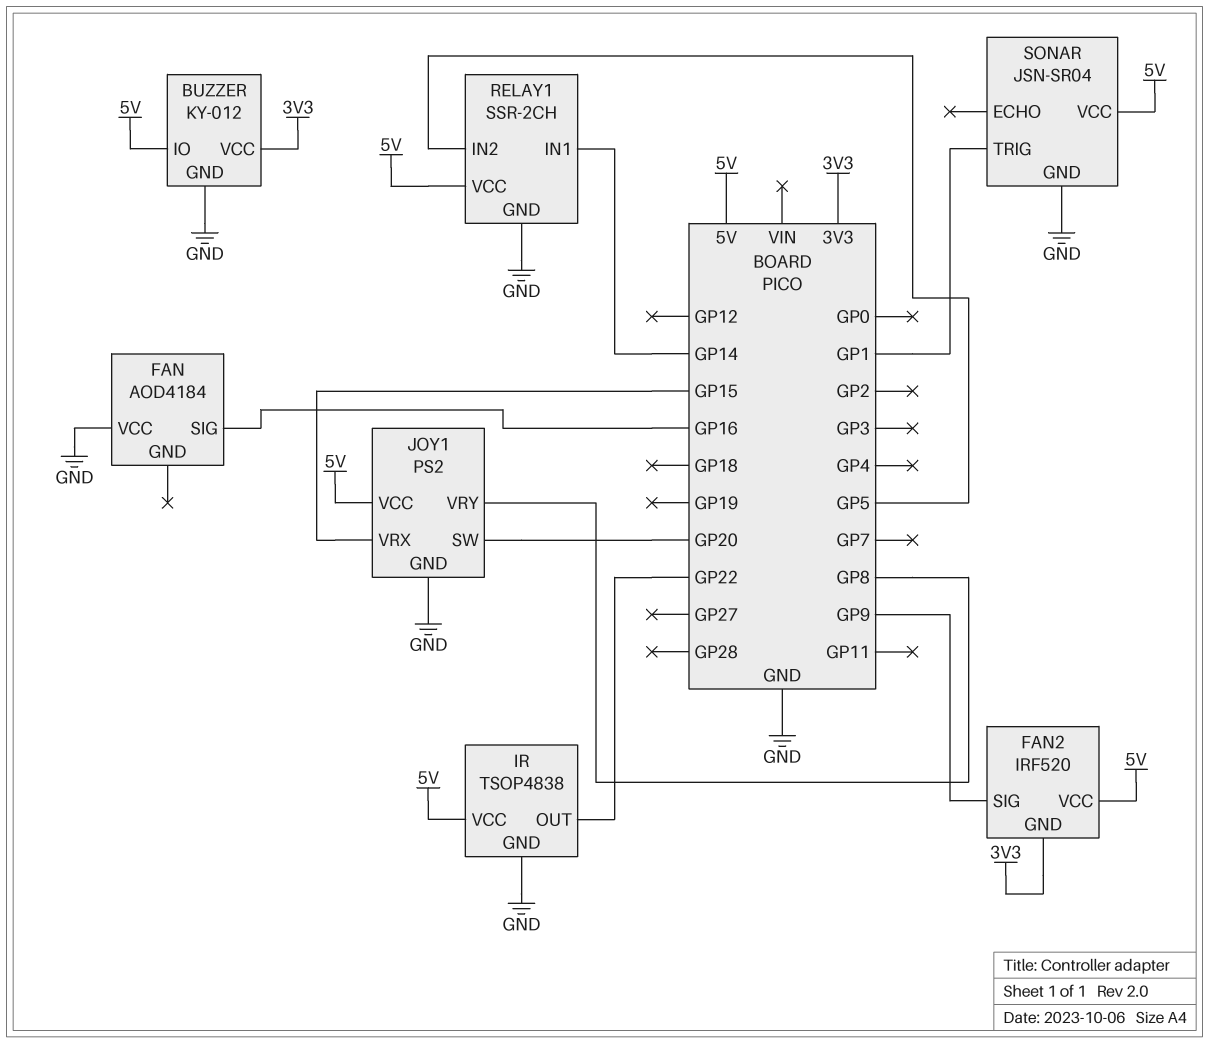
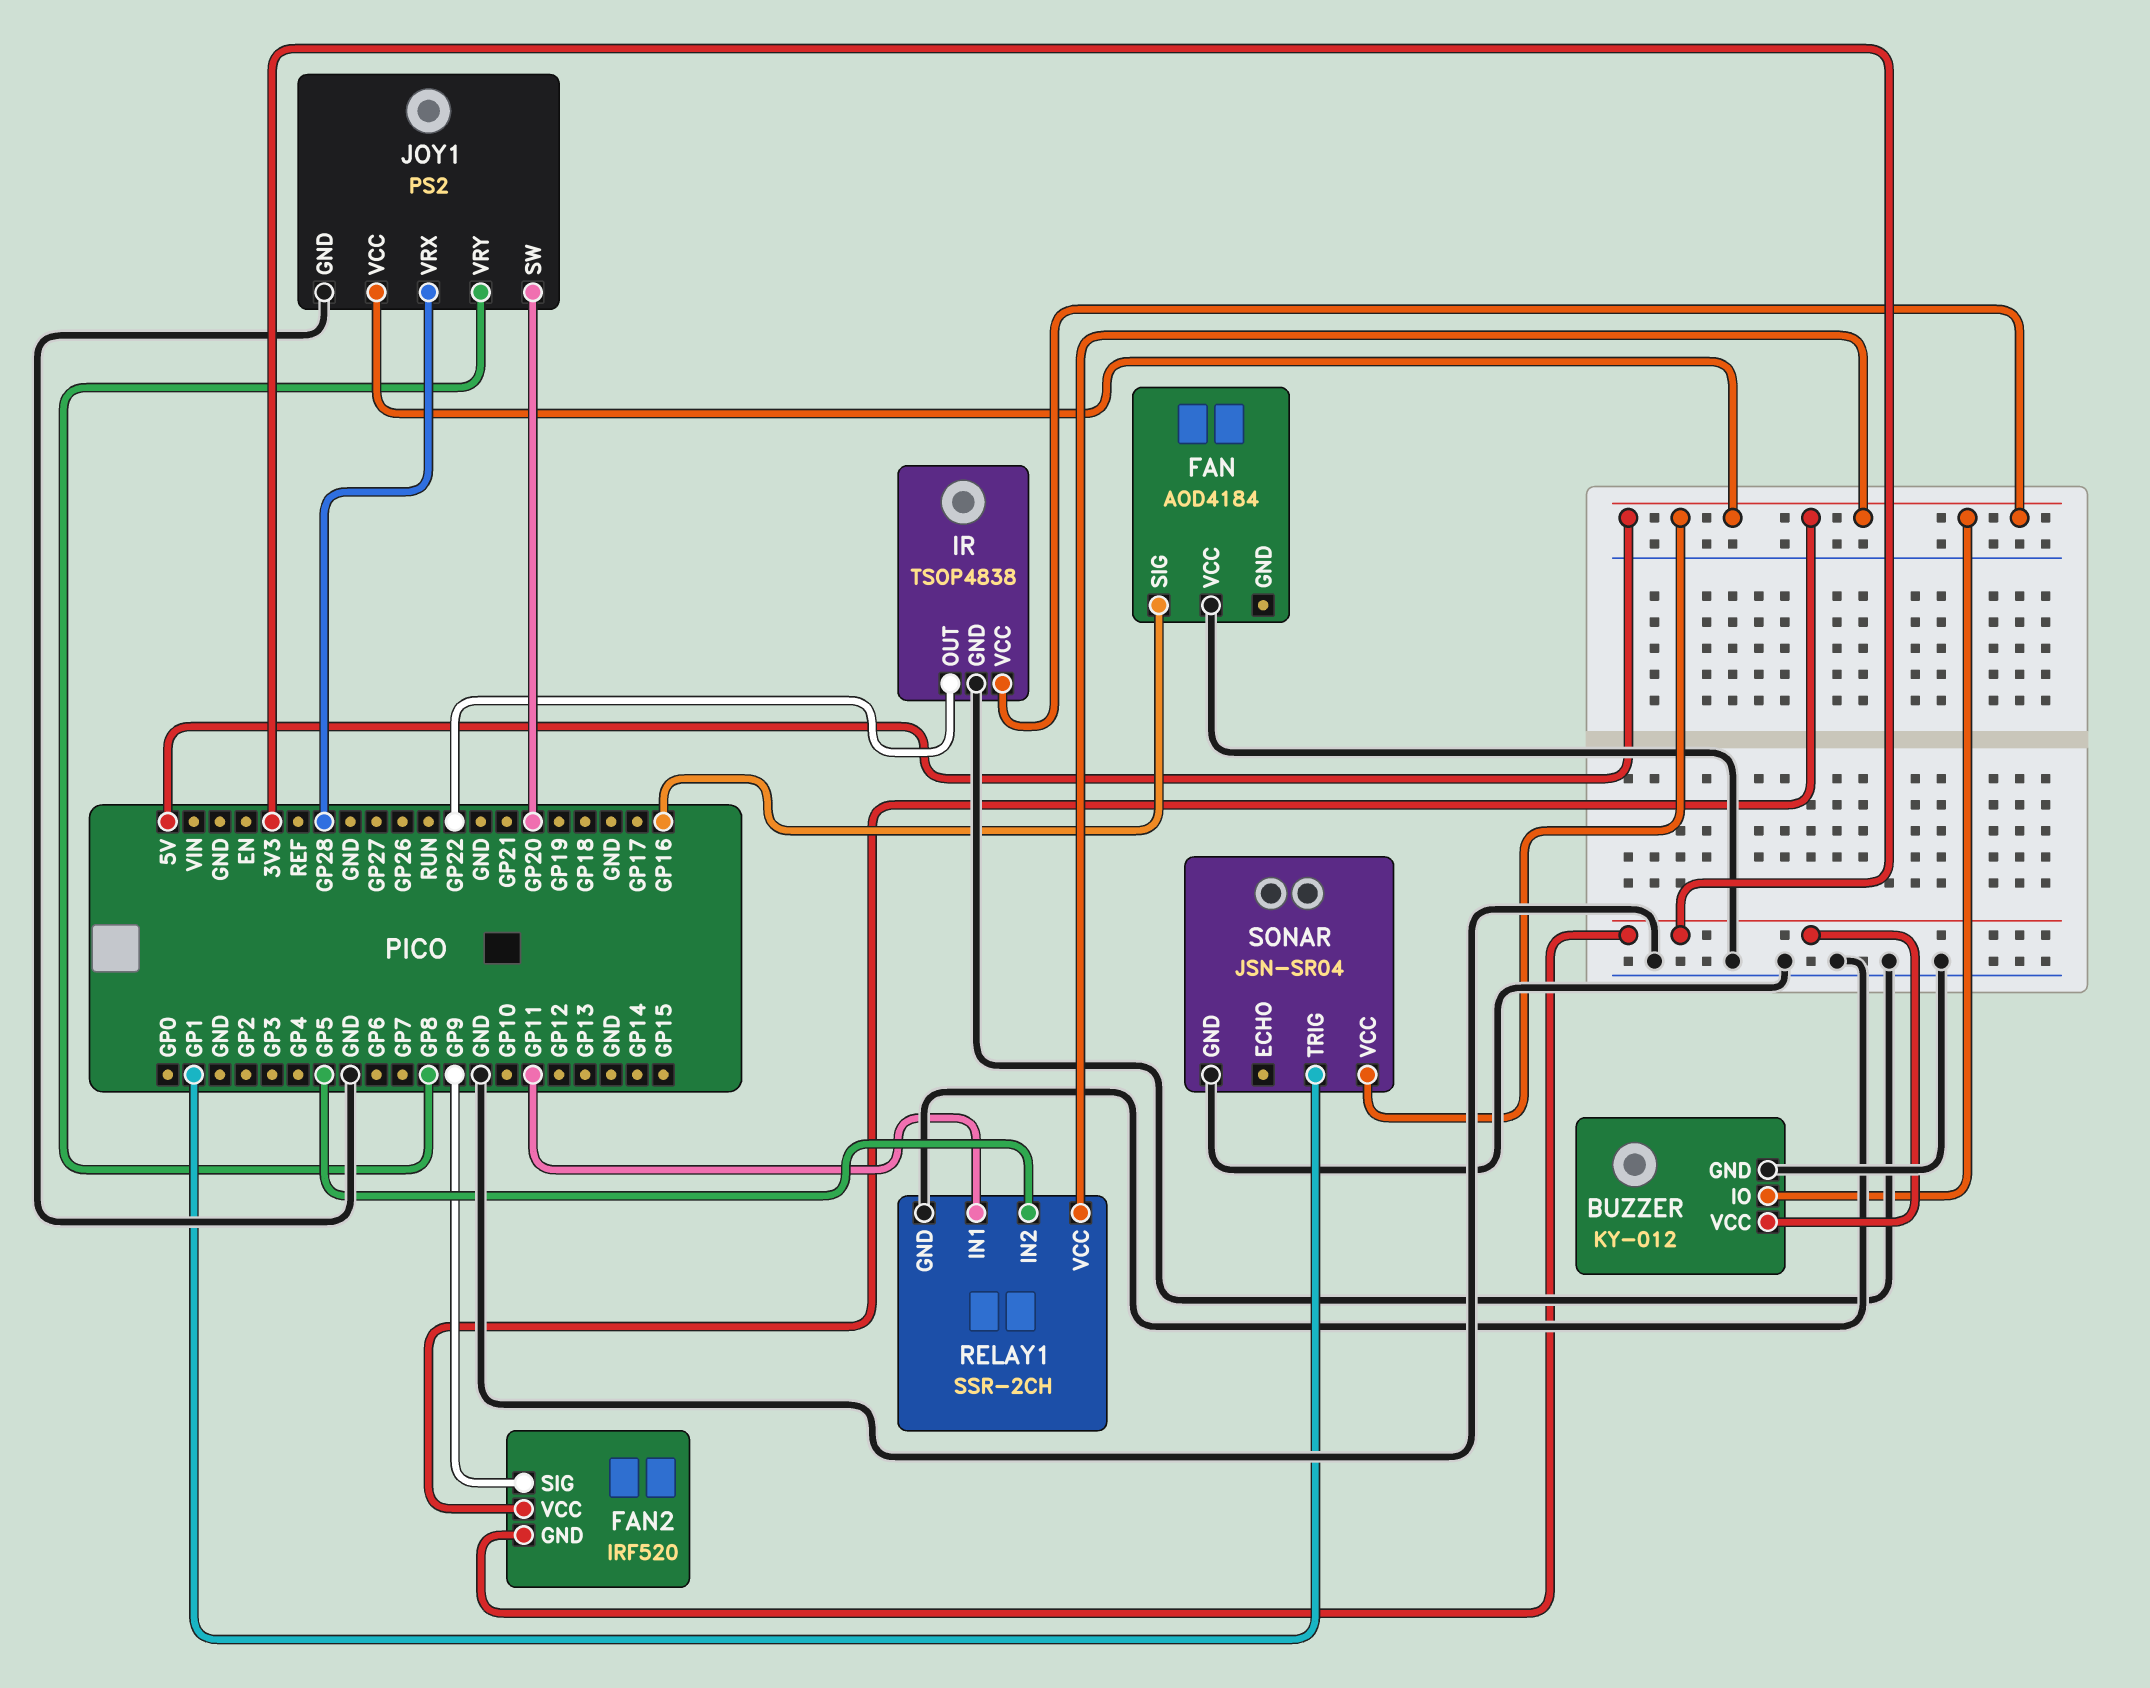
JOY1 pin VRX: GP15 -> GP28
RELAY1 pin IN1: GP14 -> GP11

